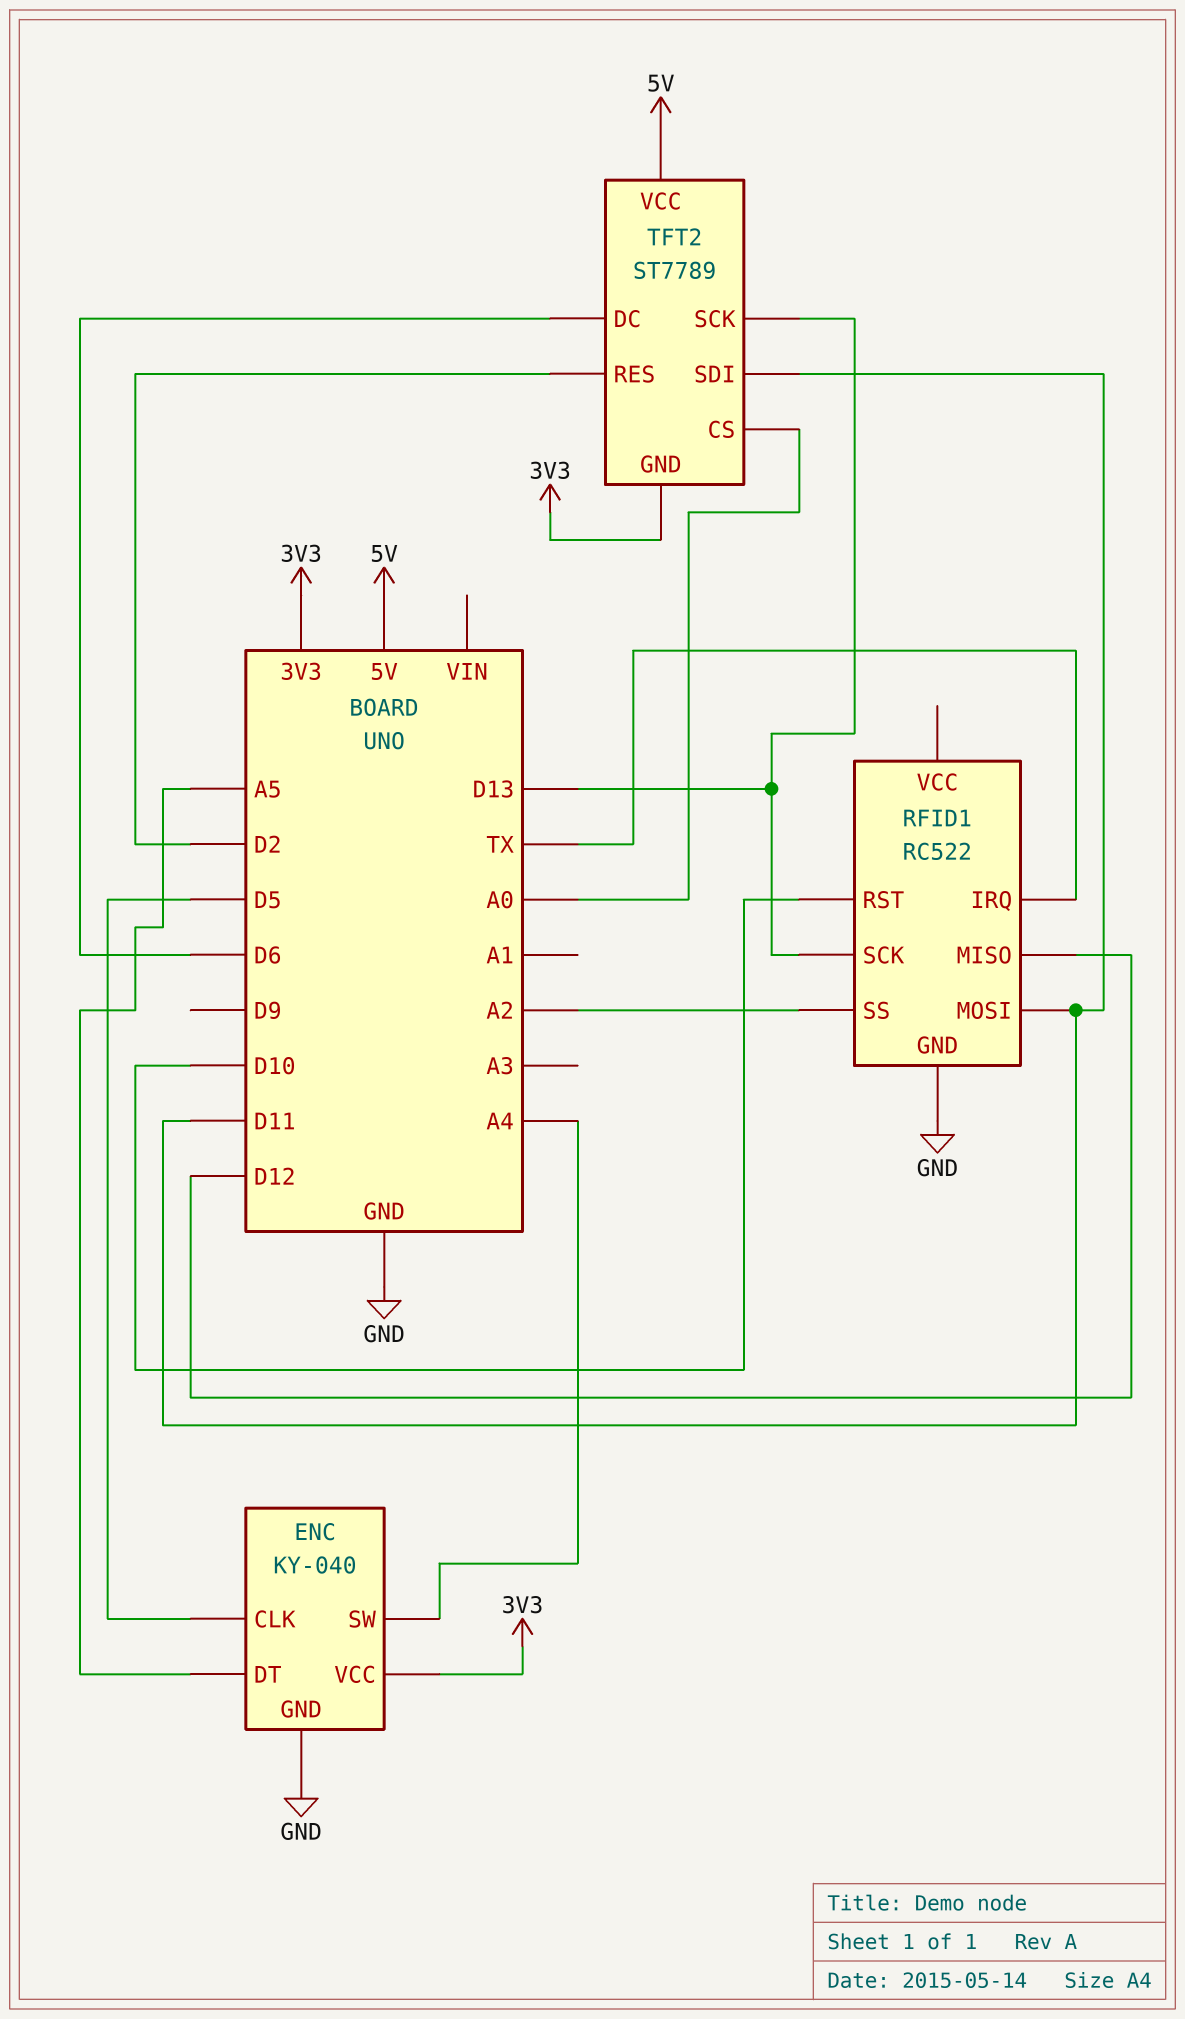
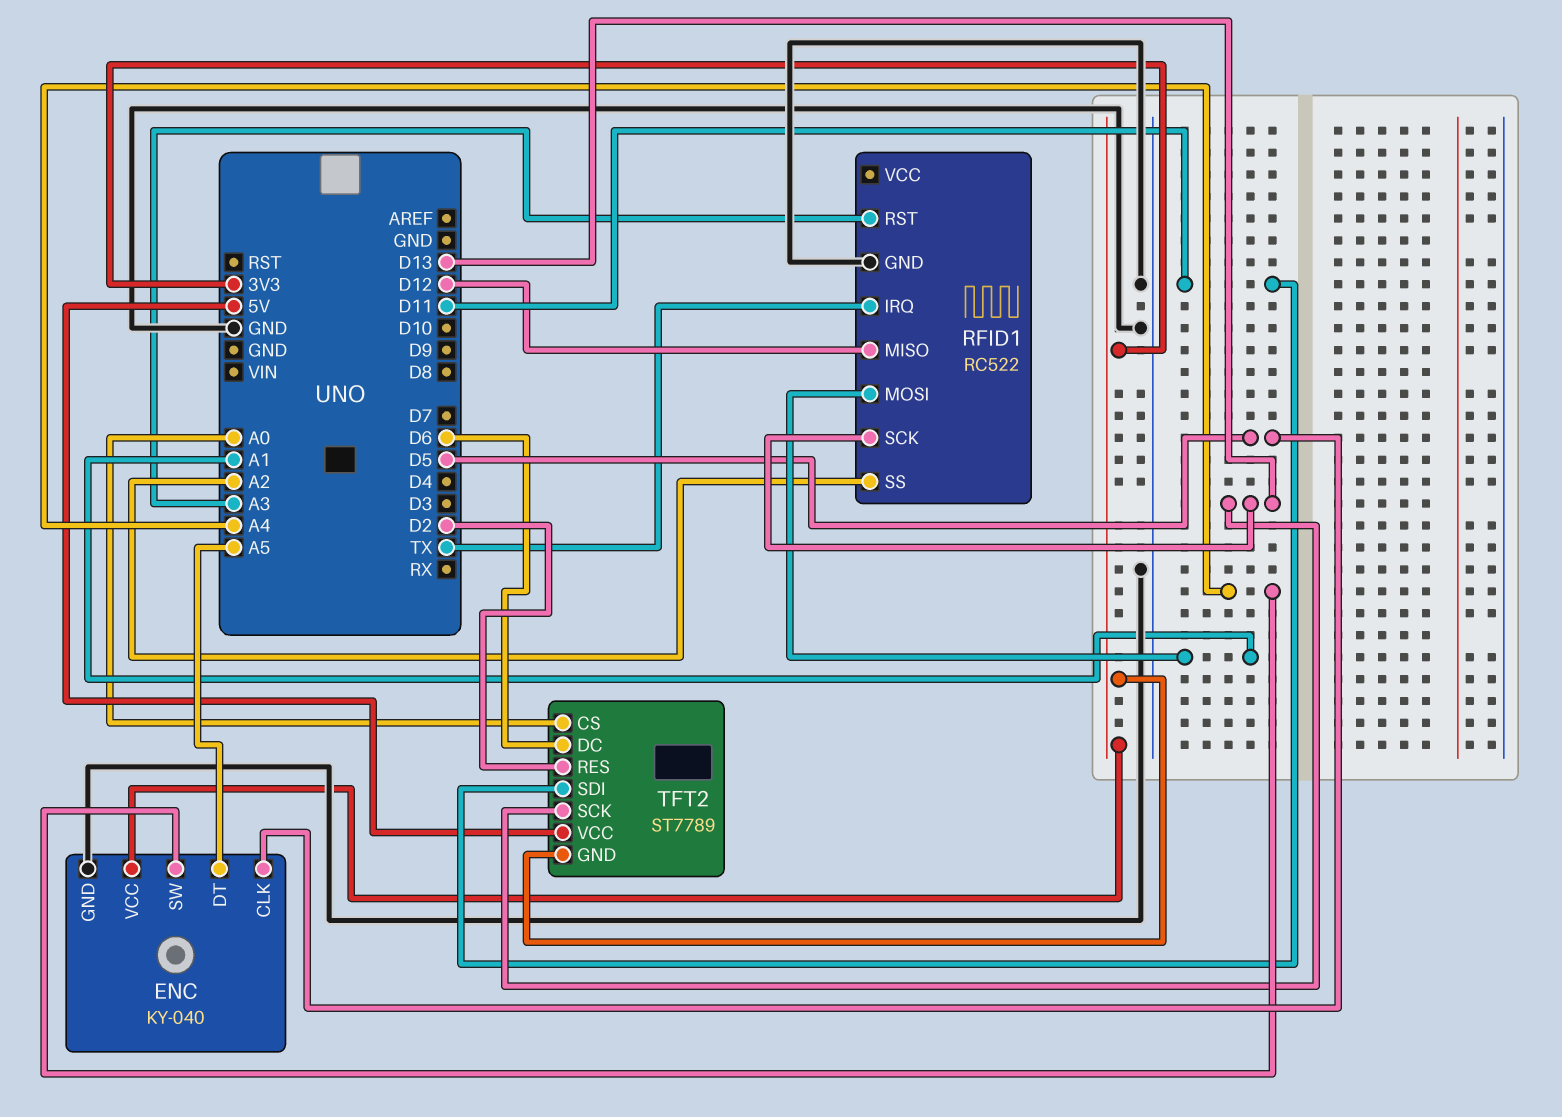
RFID1 pin MOSI: D11 -> A1
RFID1 pin RST: D10 -> A3

